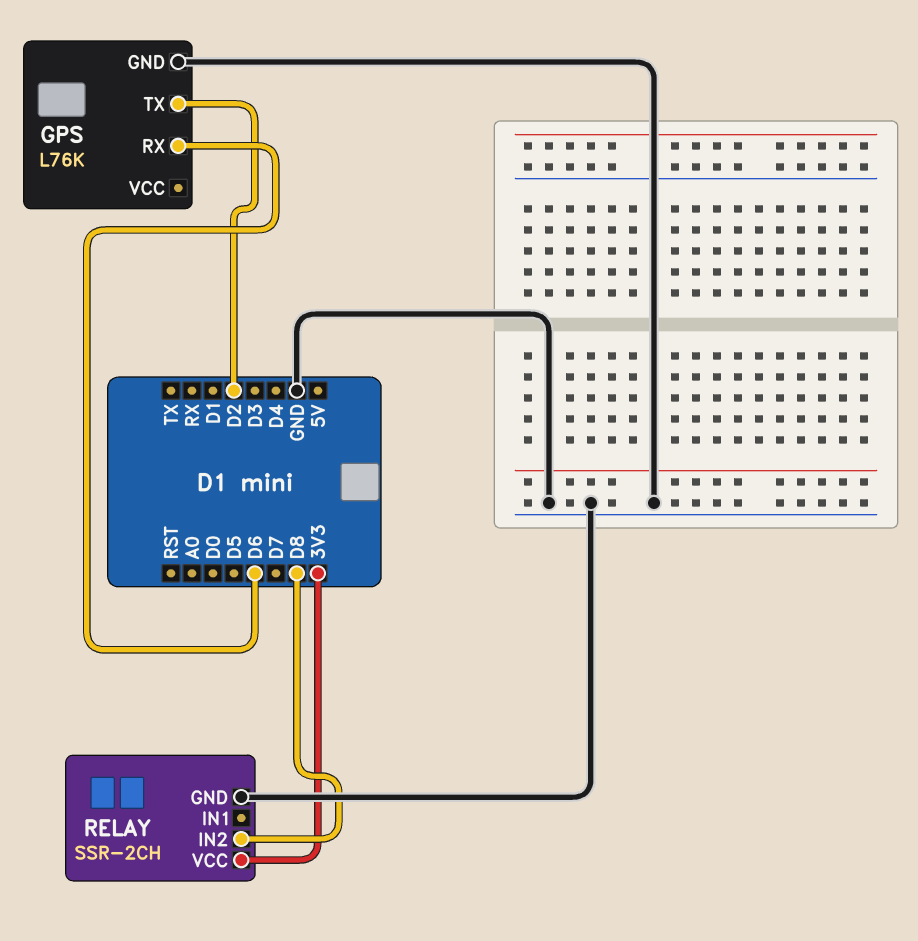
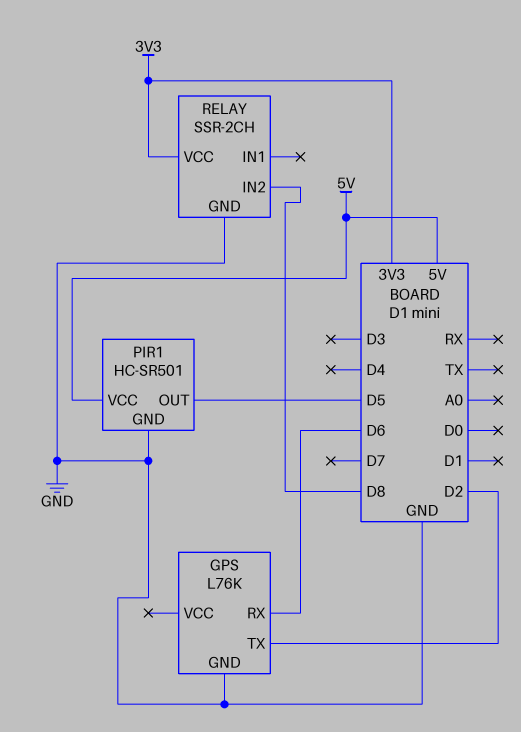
PIR1: none -> HC-SR501
PIR1 pin GND: none -> GND
PIR1 pin OUT: none -> D5
PIR1 pin VCC: none -> 5V

